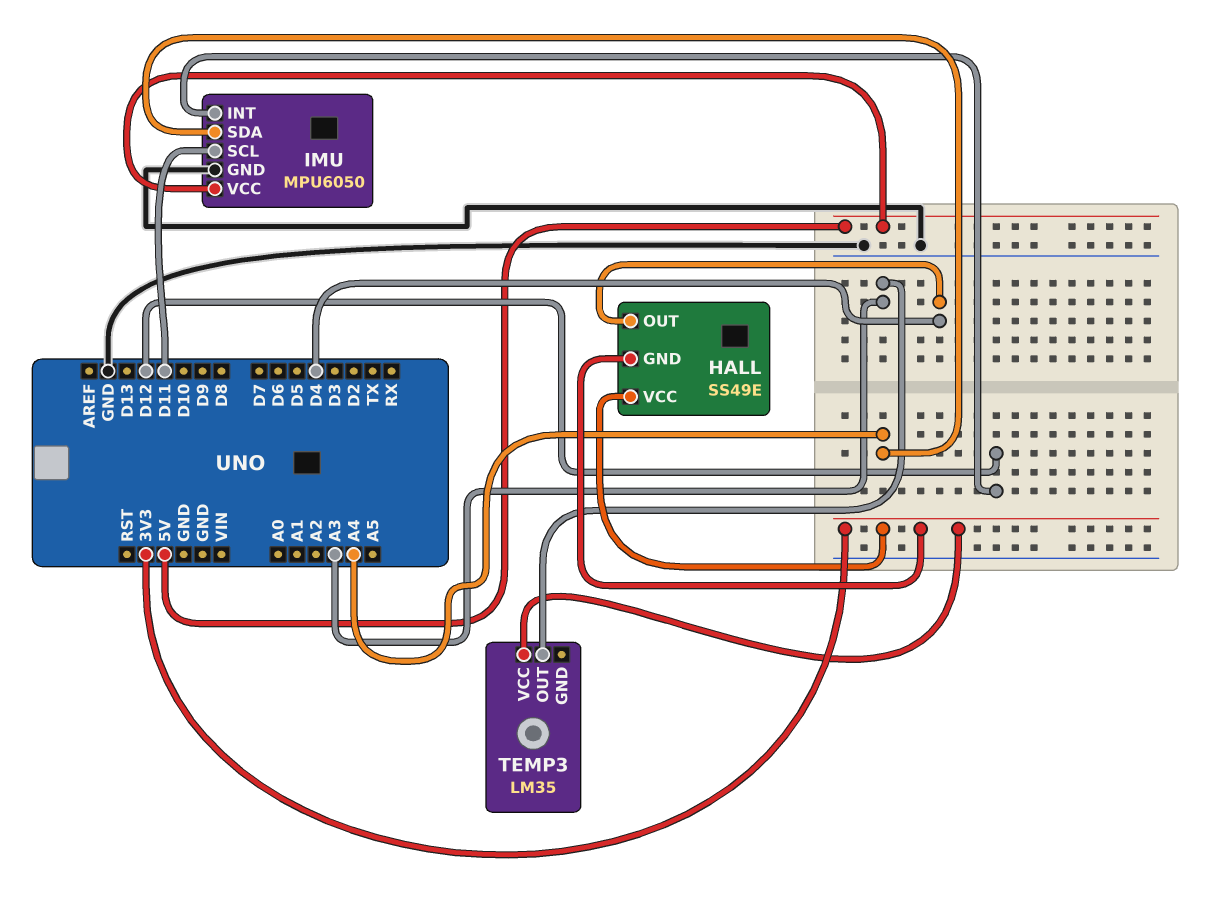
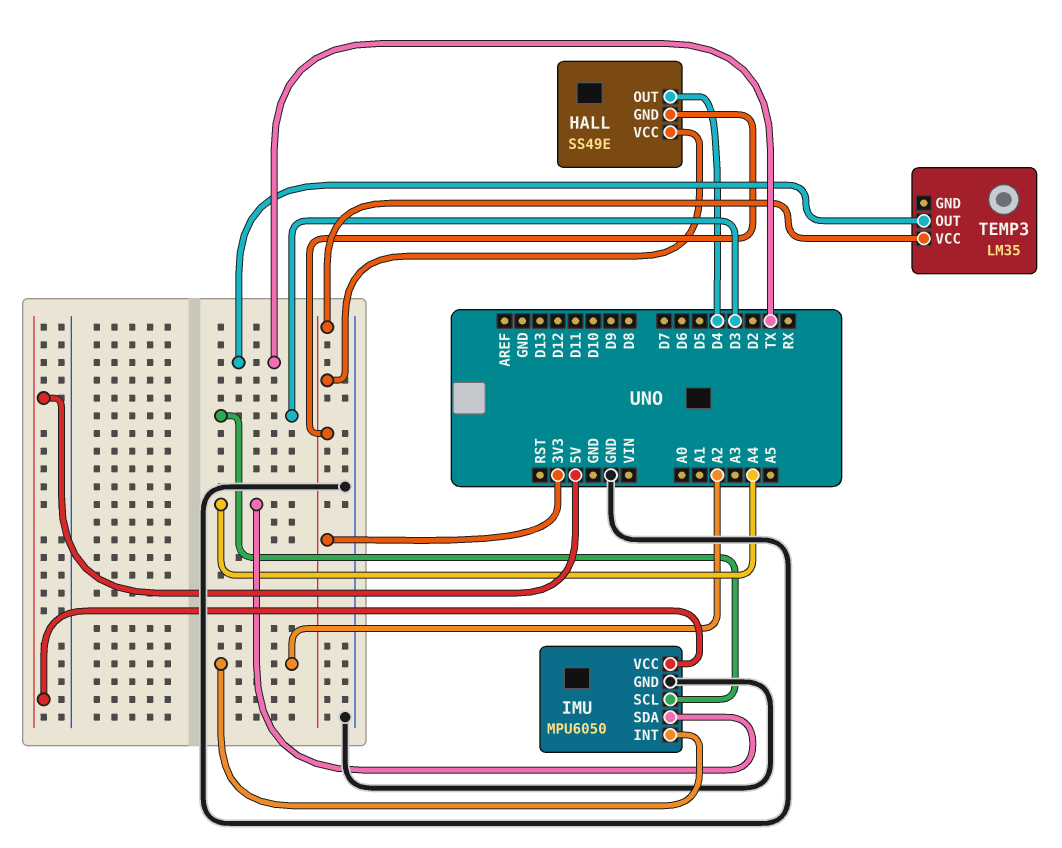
IMU pin INT: D12 -> A2
IMU pin SCL: D11 -> D3
TEMP3 pin OUT: A3 -> TX

